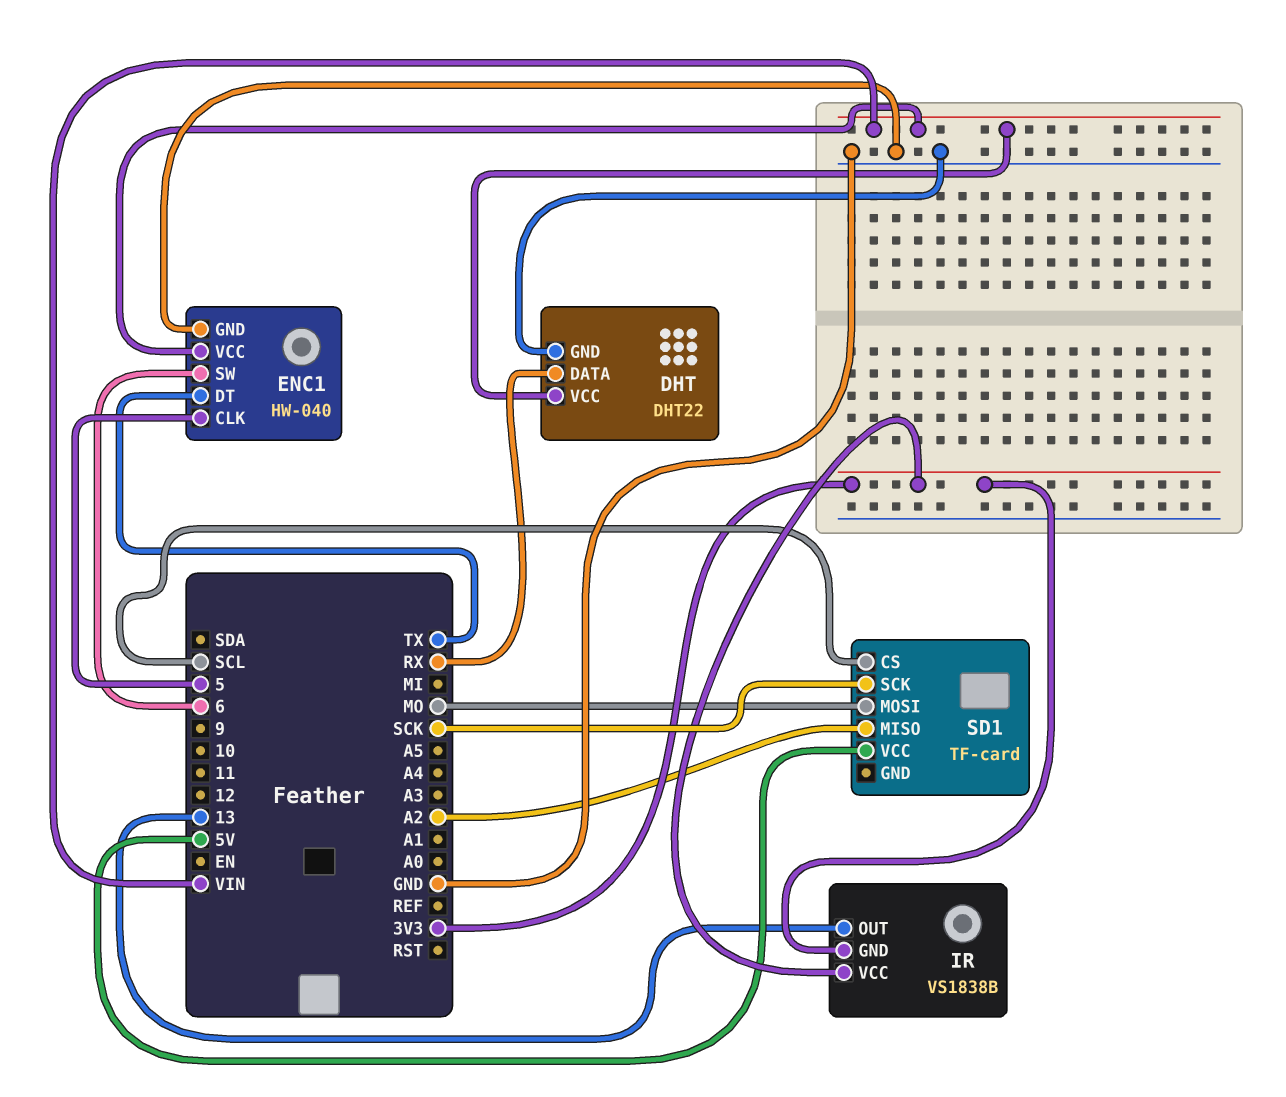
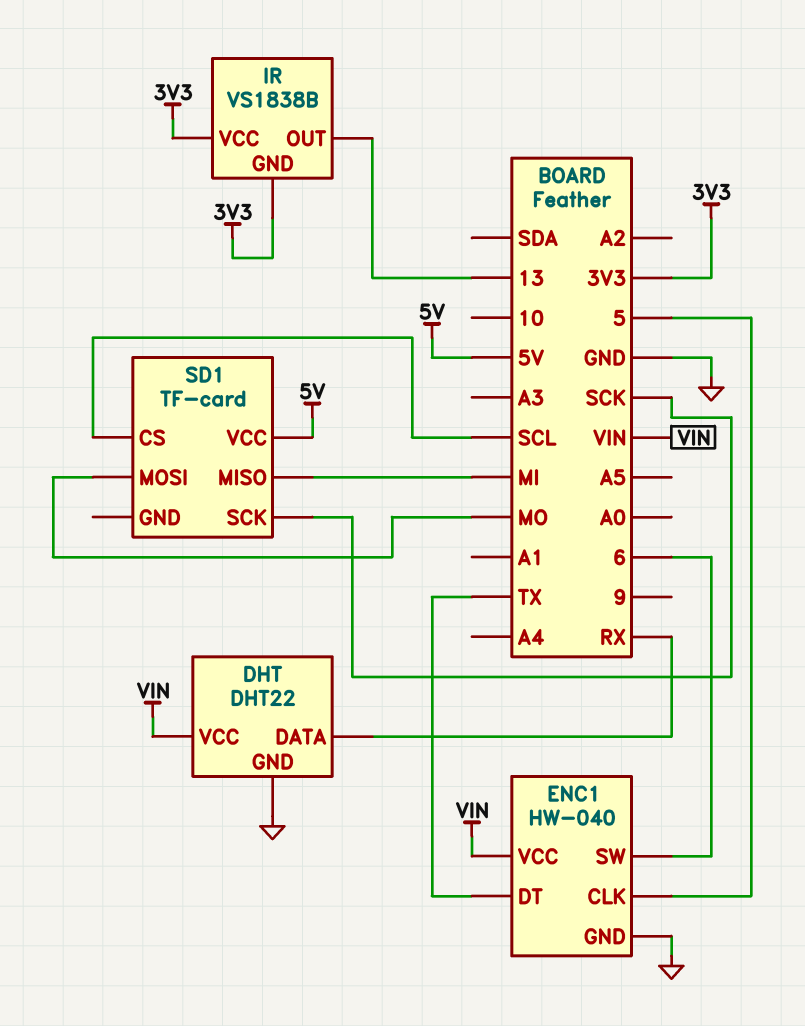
SD1 pin MISO: A2 -> MI

